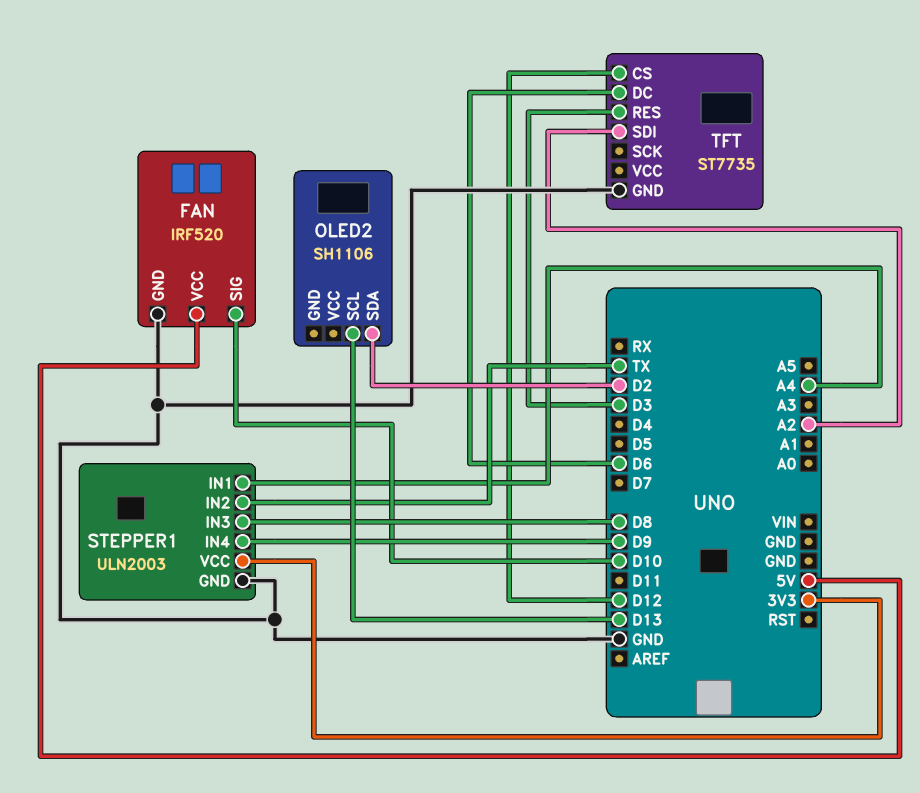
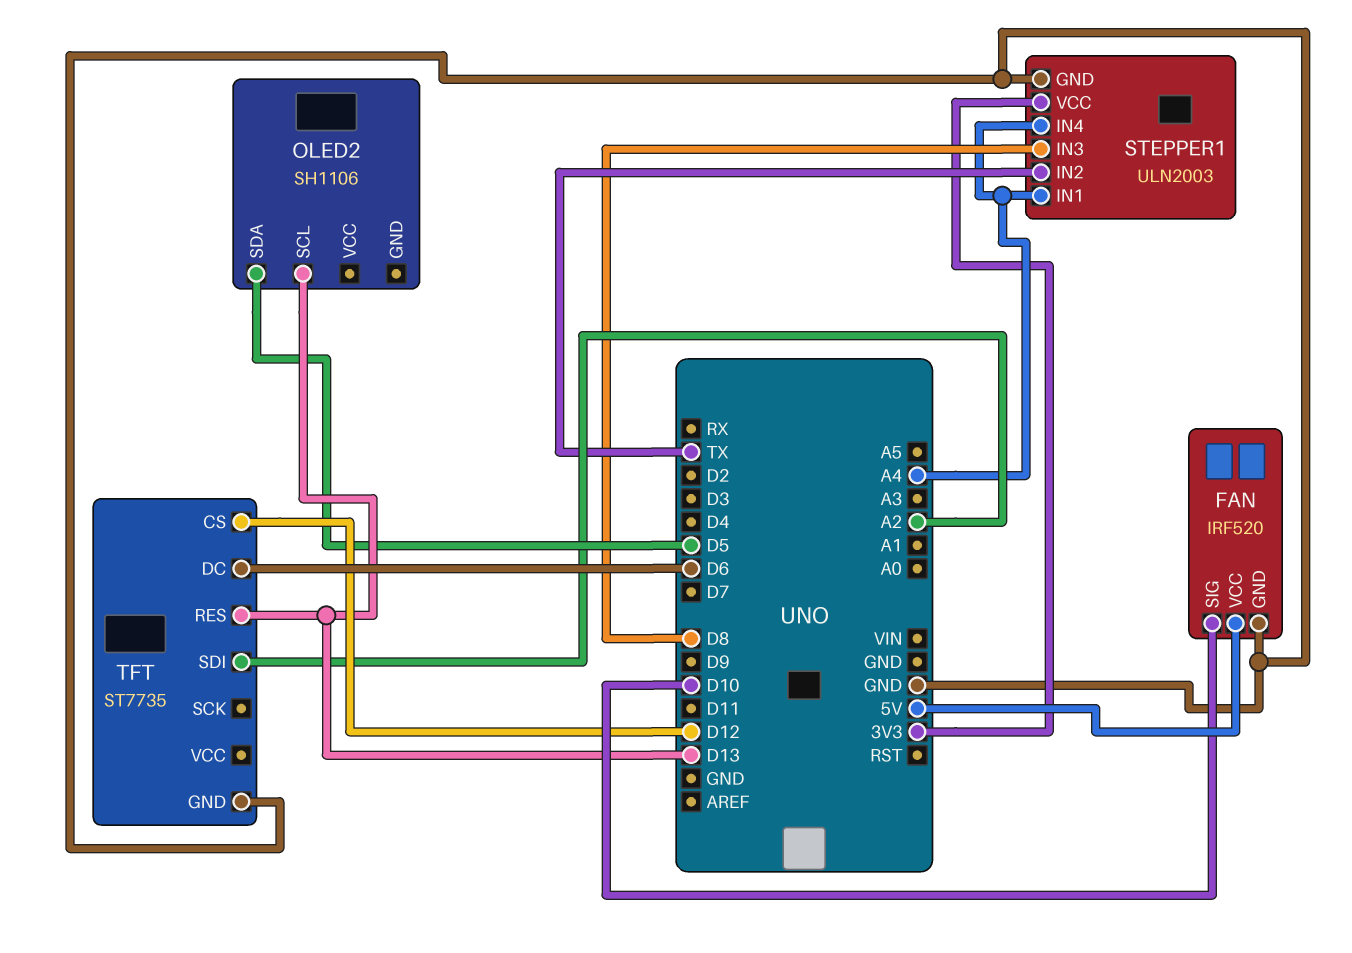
OLED2 pin SDA: D2 -> D5
STEPPER1 pin IN4: D9 -> A4
TFT pin RES: D3 -> D13

